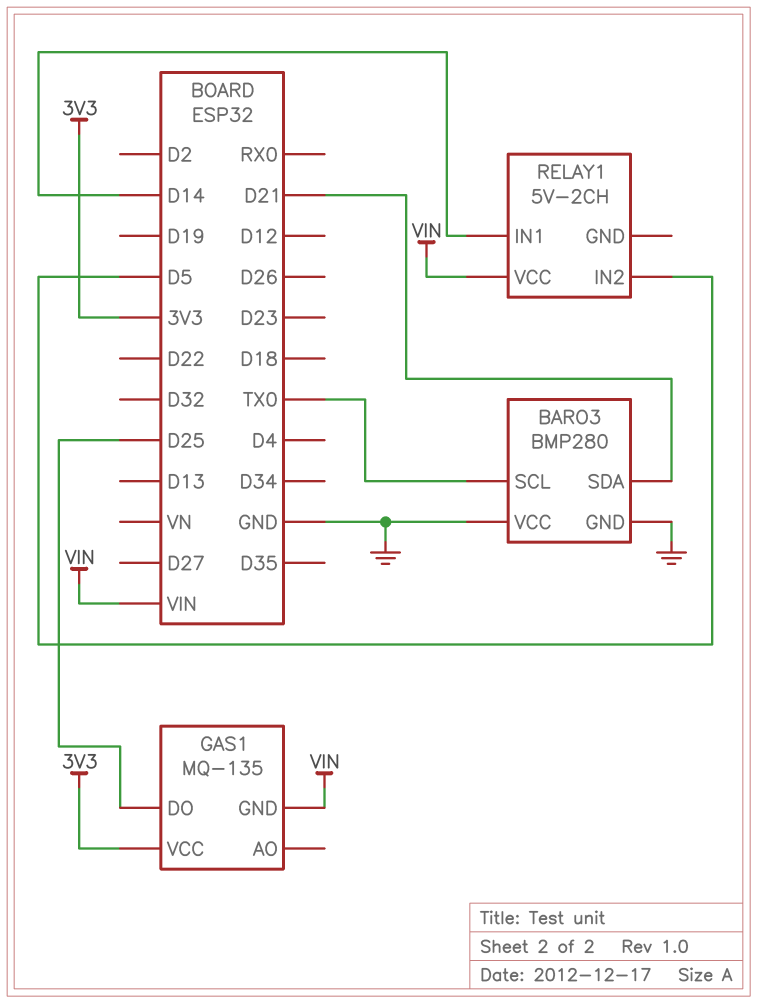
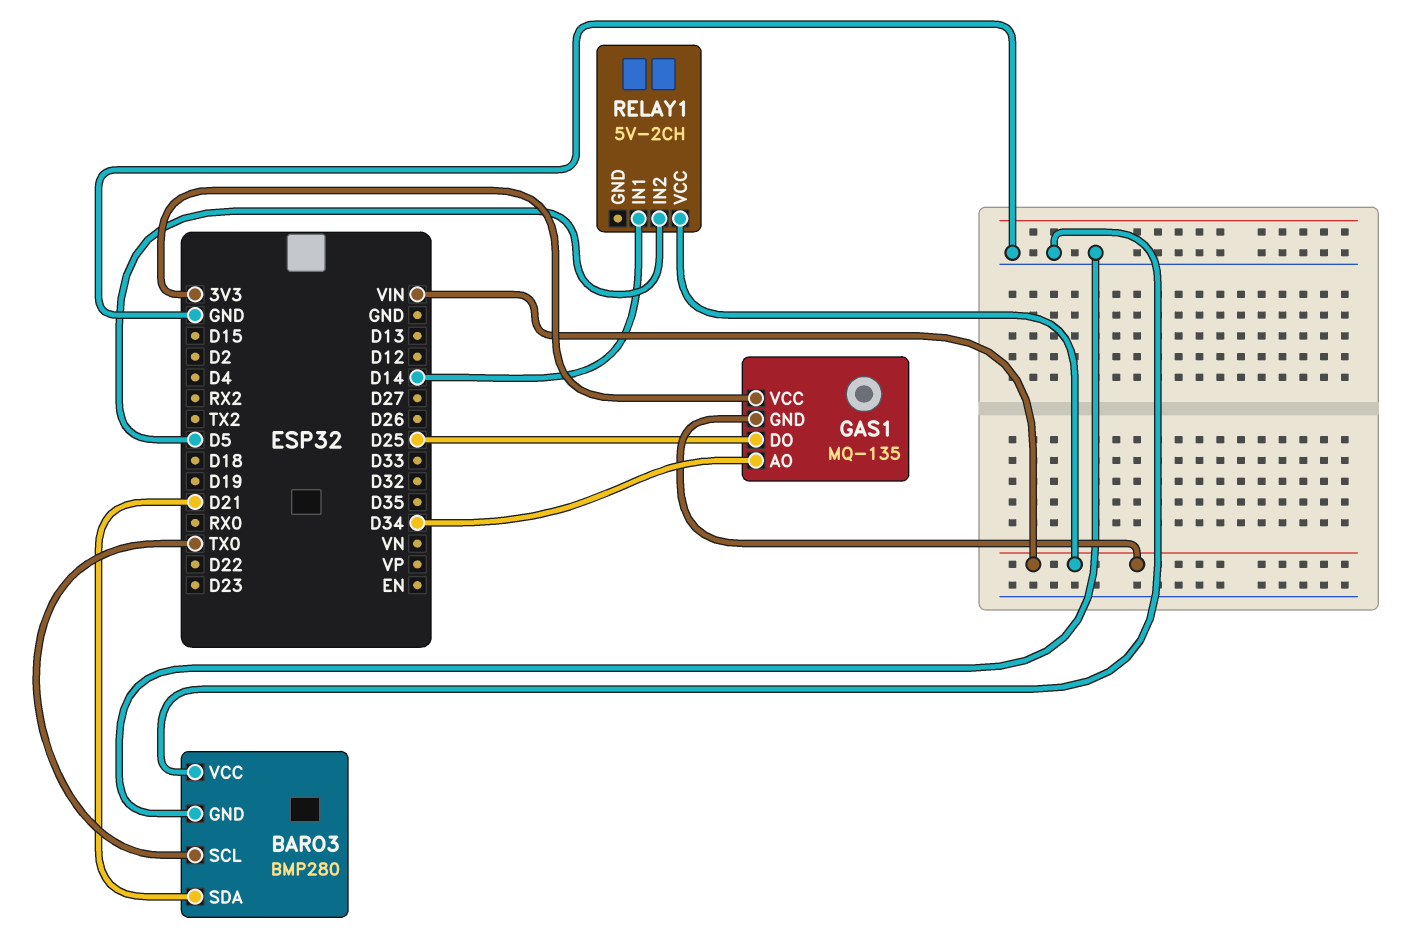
GAS1 pin AO: none -> D34

